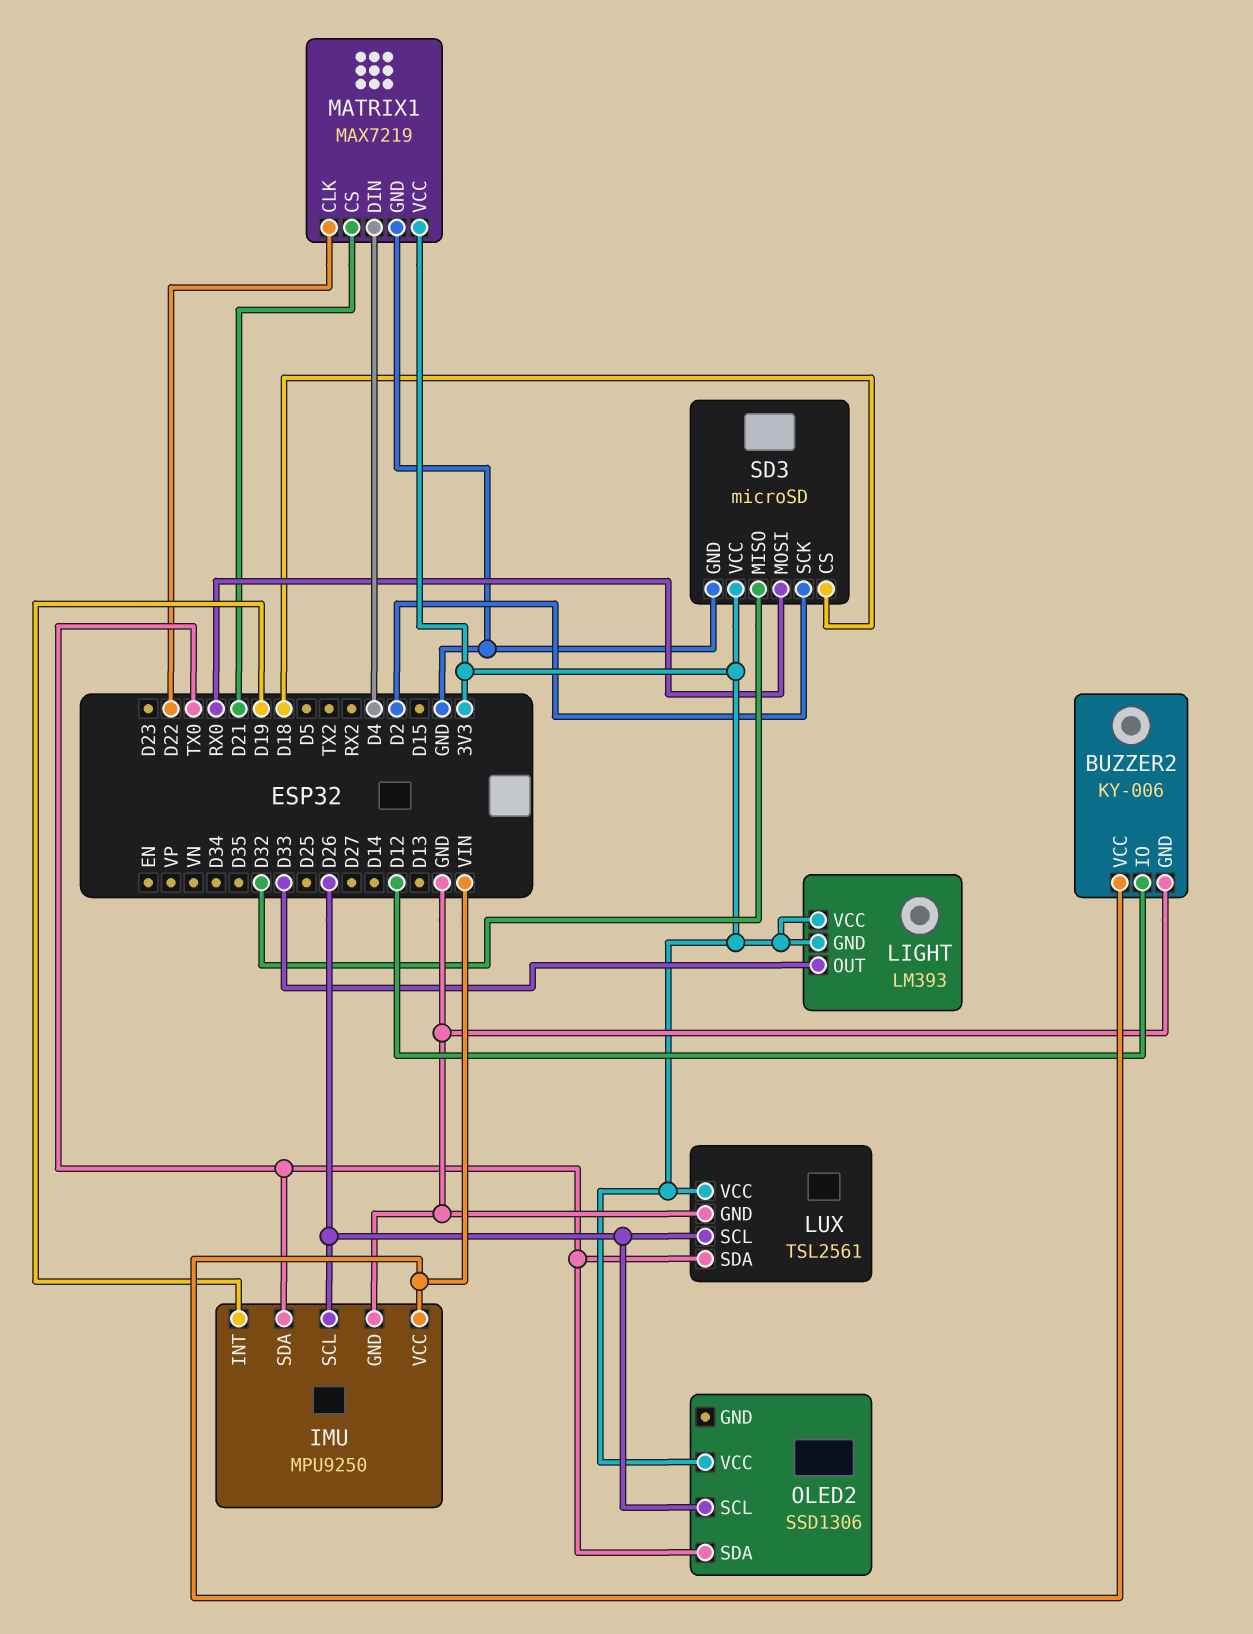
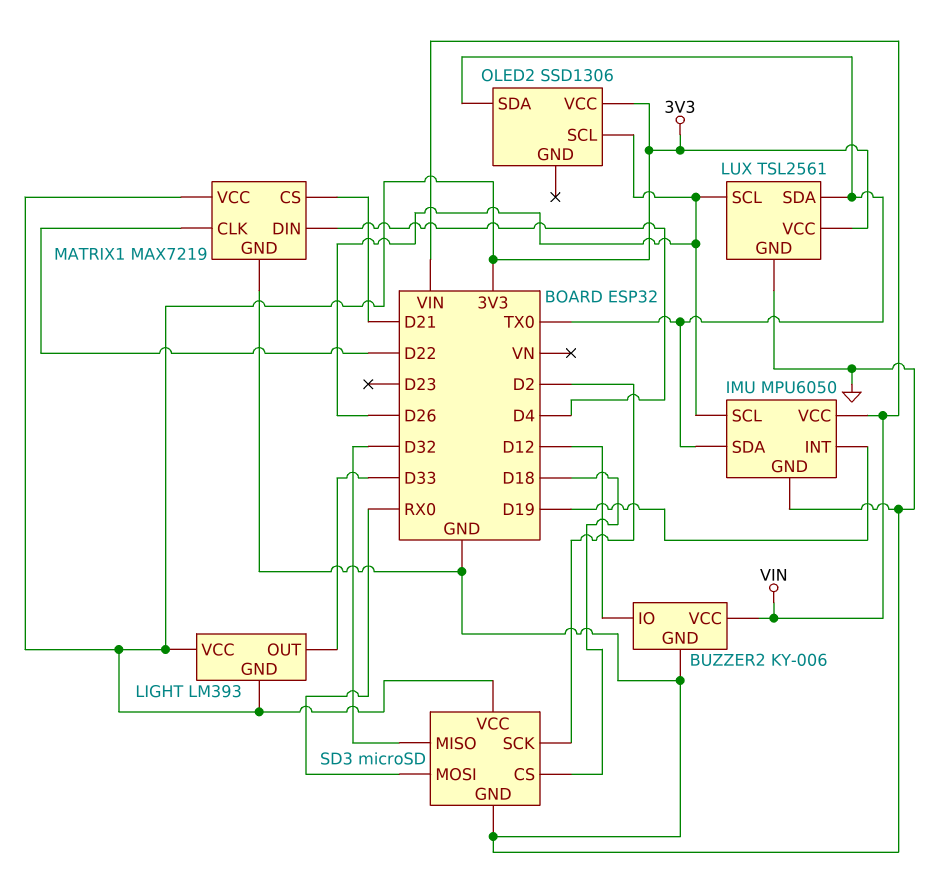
IMU: MPU9250 -> MPU6050

